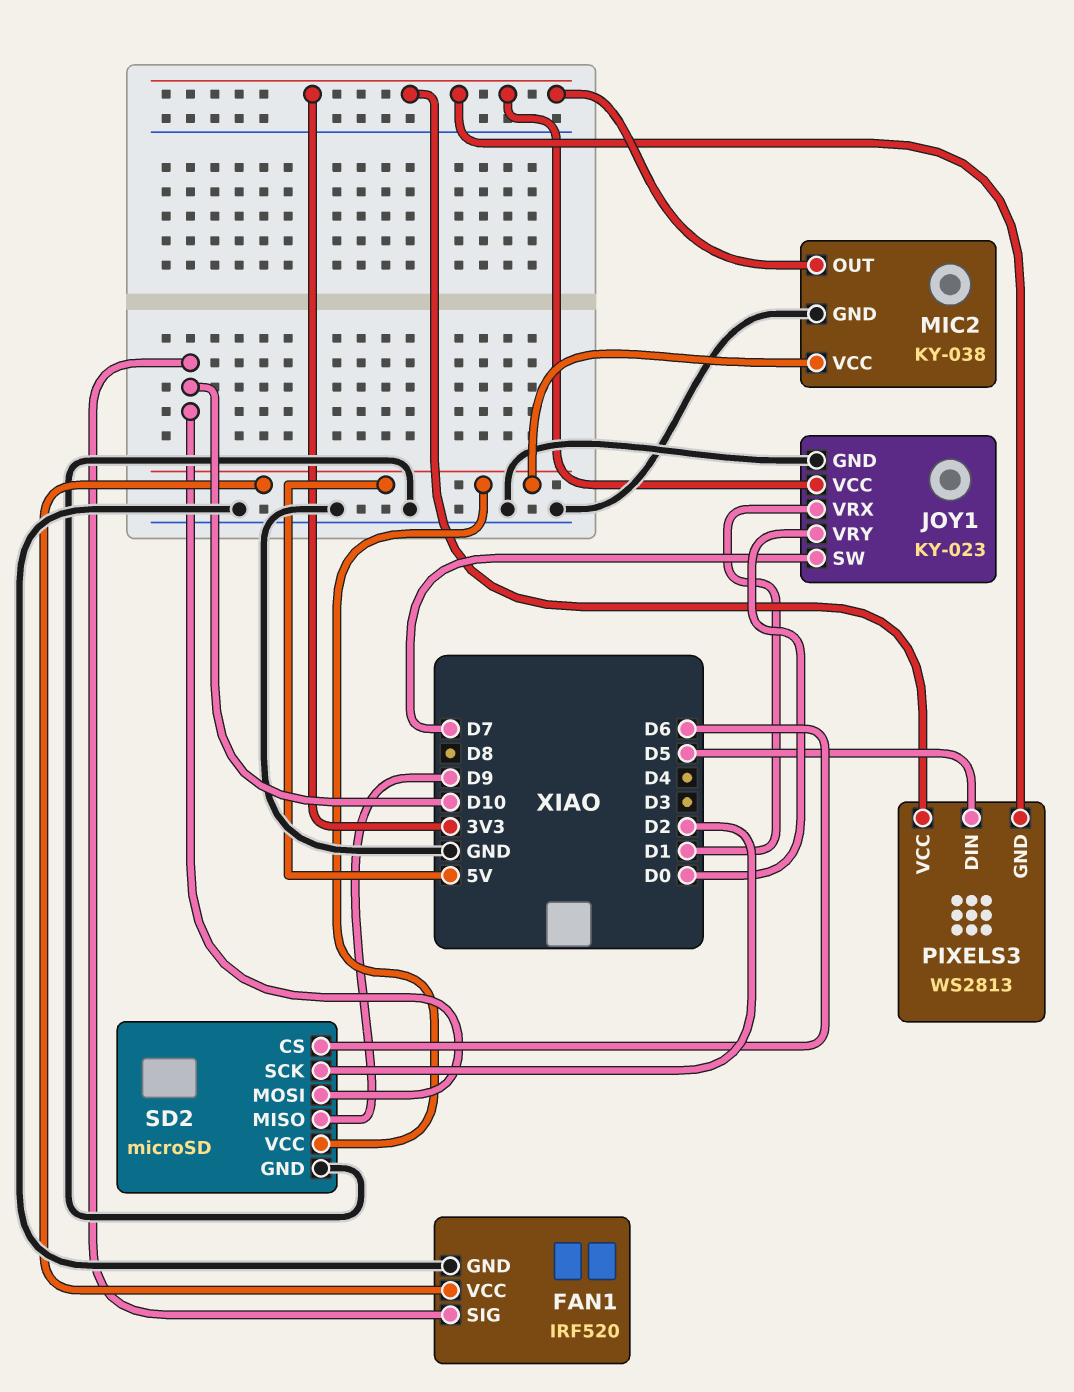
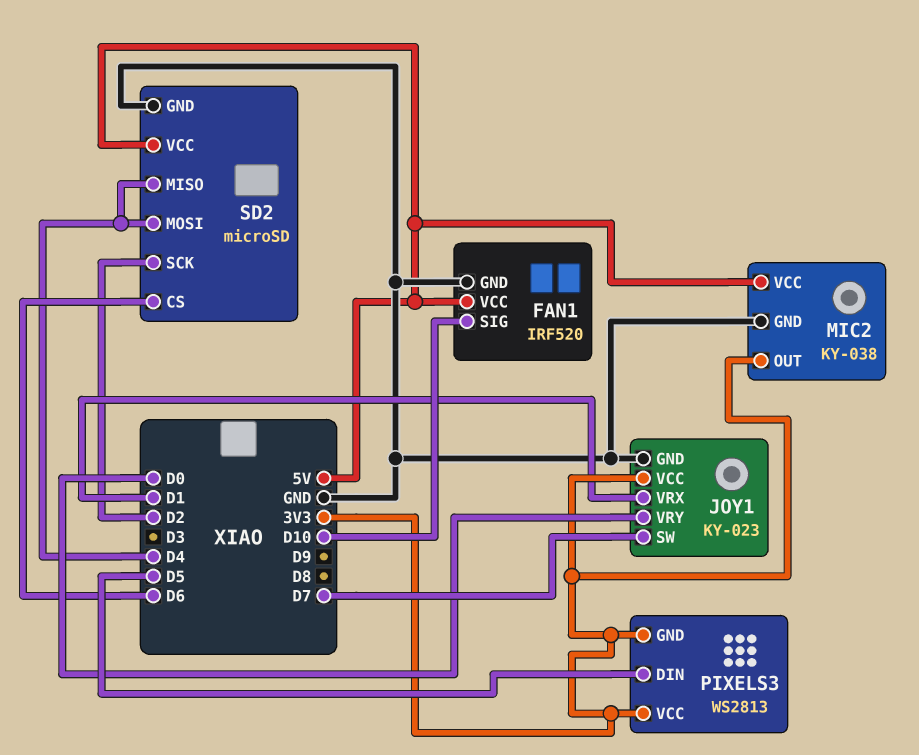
SD2 pin MISO: D9 -> D4
SD2 pin MOSI: D10 -> D4

